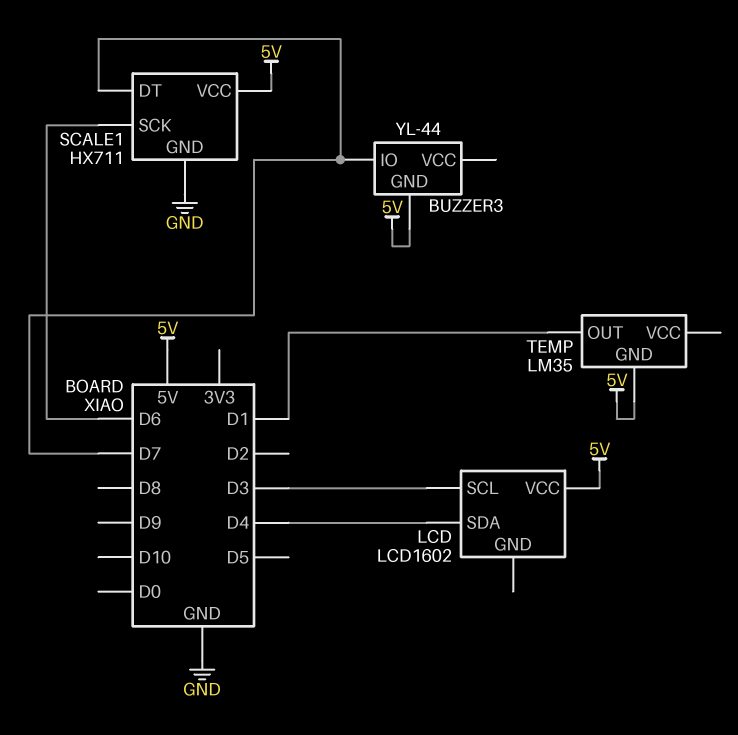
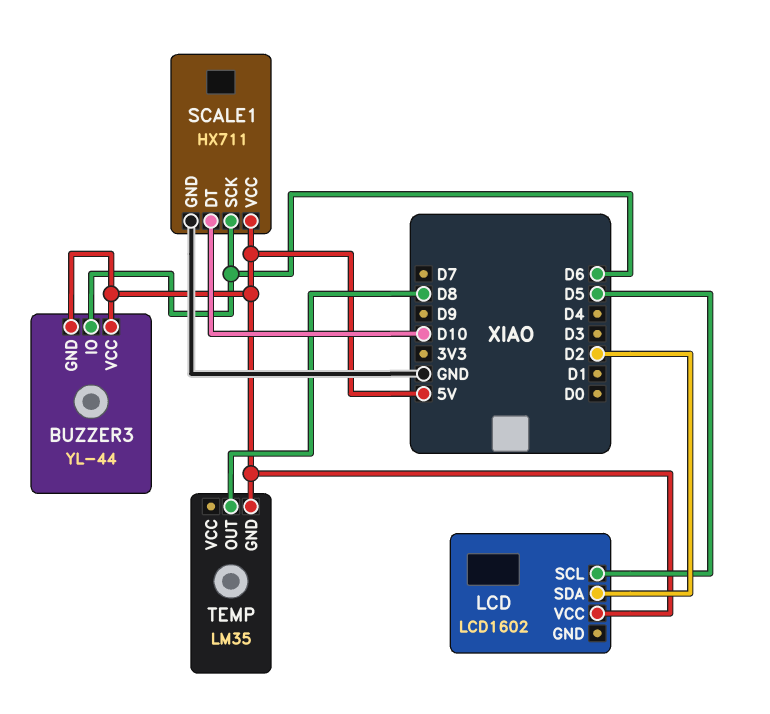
BUZZER3 pin IO: D7 -> D6
BUZZER3 pin VCC: none -> 5V
LCD pin SCL: D3 -> D5
LCD pin SDA: D4 -> D2
SCALE1 pin DT: D7 -> D10
TEMP pin OUT: D1 -> D8

